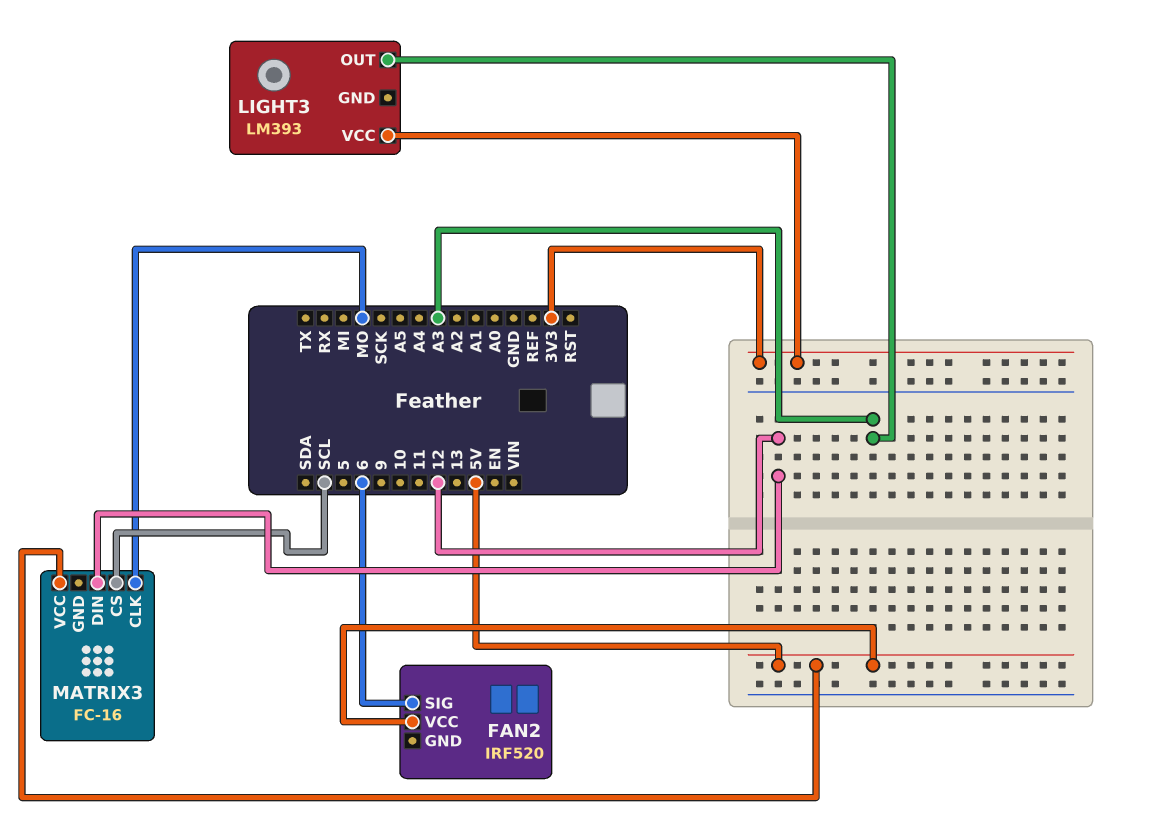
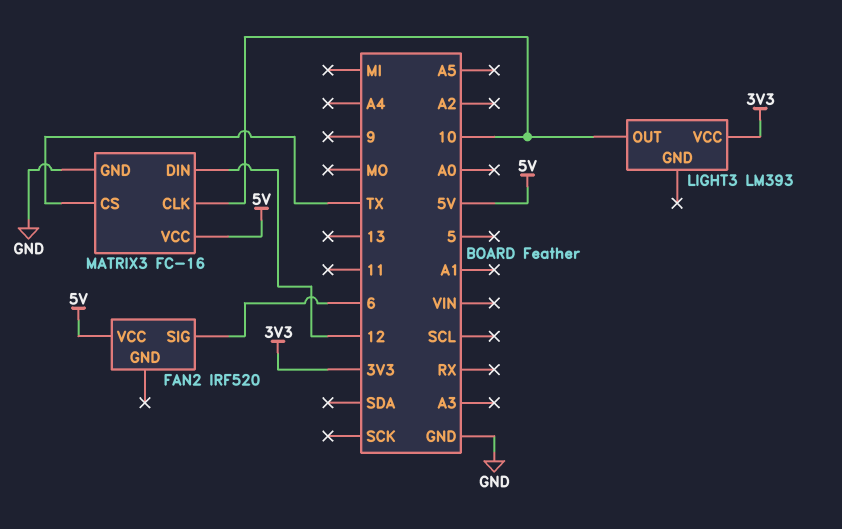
LIGHT3 pin OUT: A3 -> 10
MATRIX3 pin CLK: MO -> 10
MATRIX3 pin CS: SCL -> TX
MATRIX3 pin GND: none -> GND

